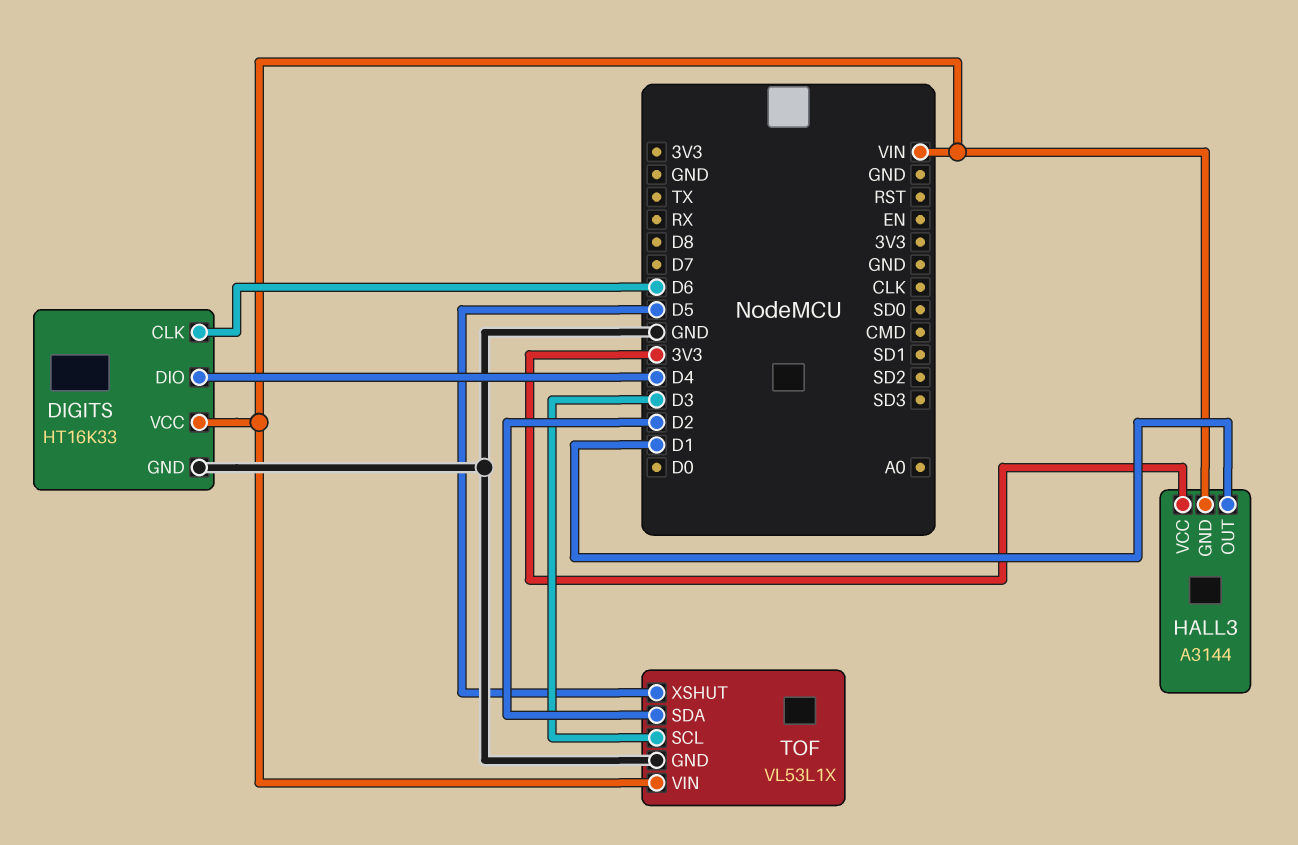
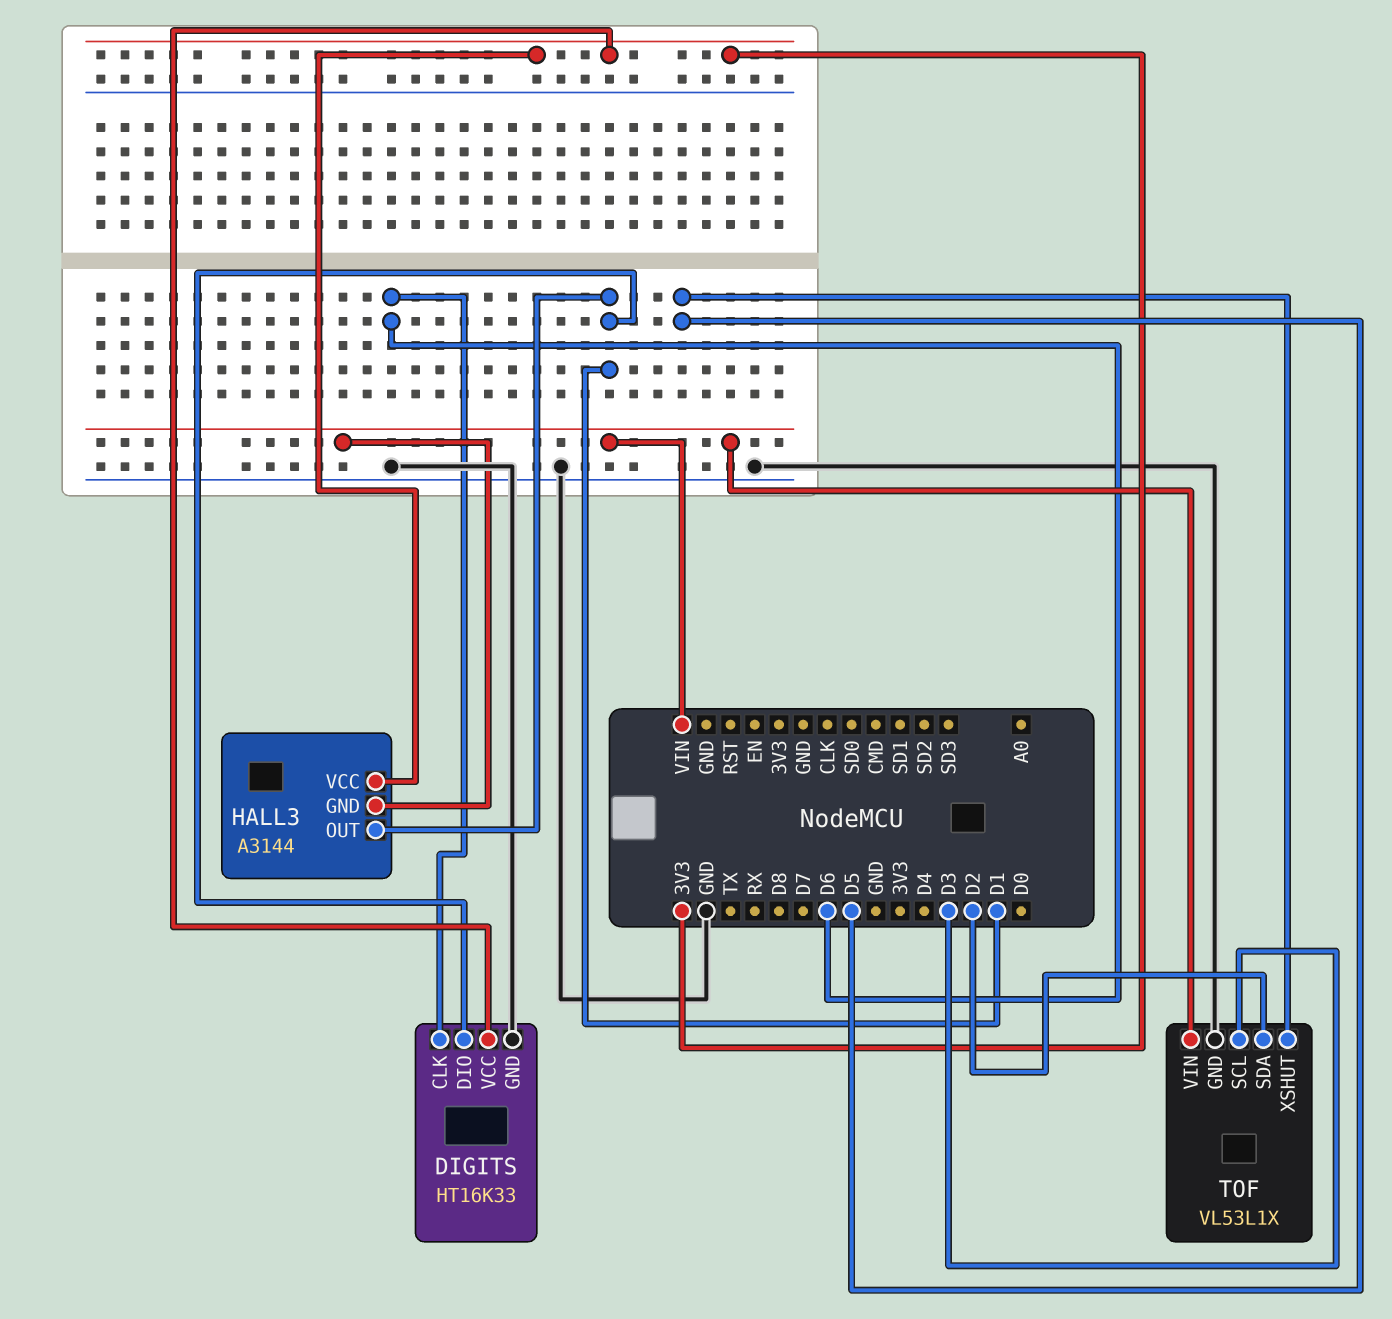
DIGITS pin DIO: D4 -> D1
DIGITS pin VCC: VIN -> 3V3

